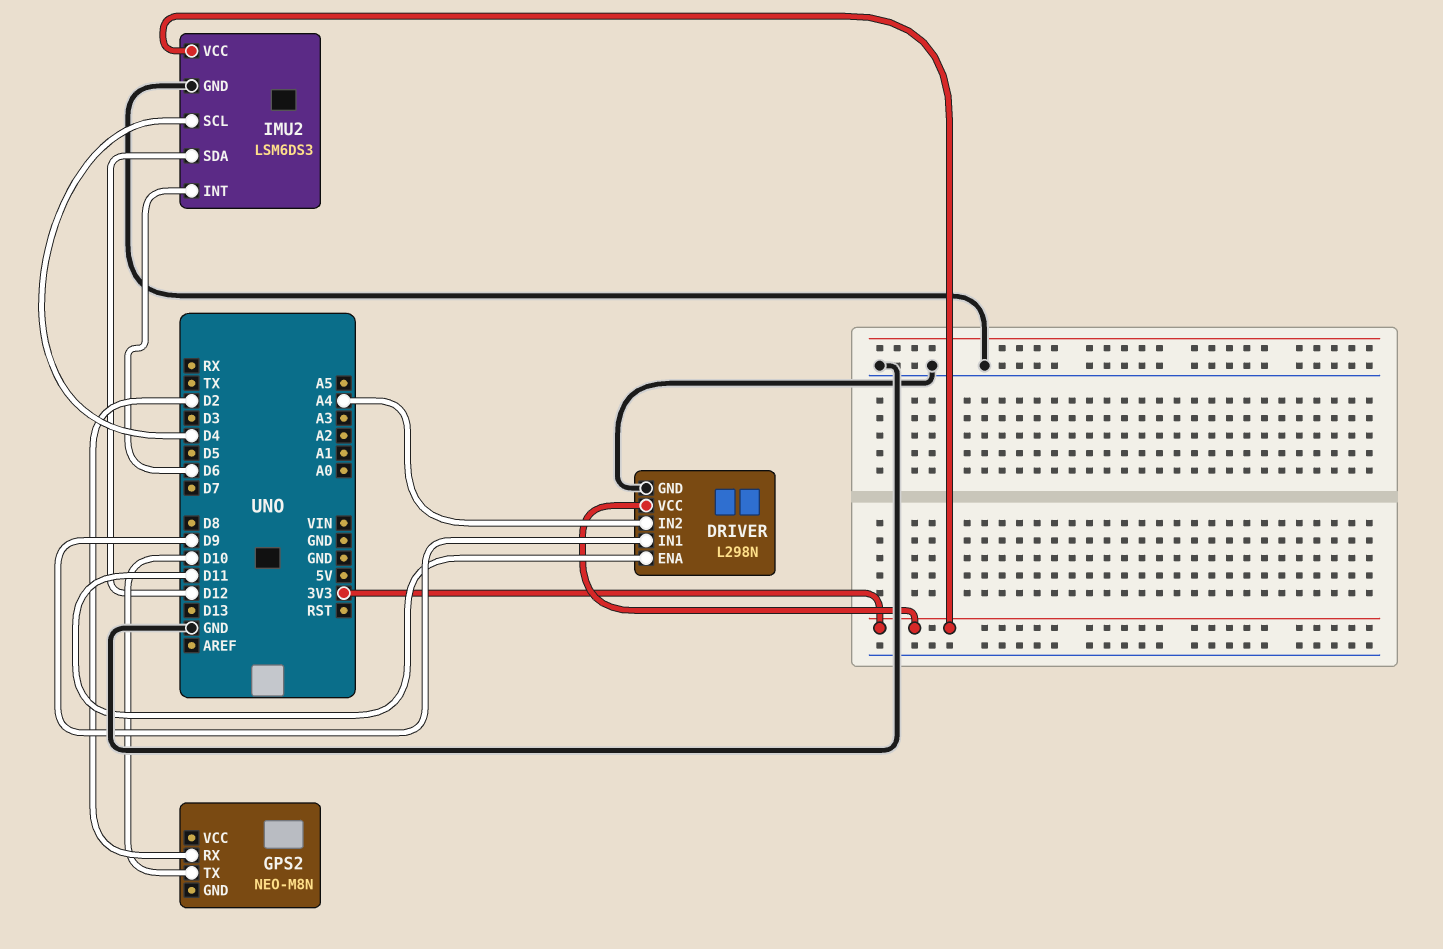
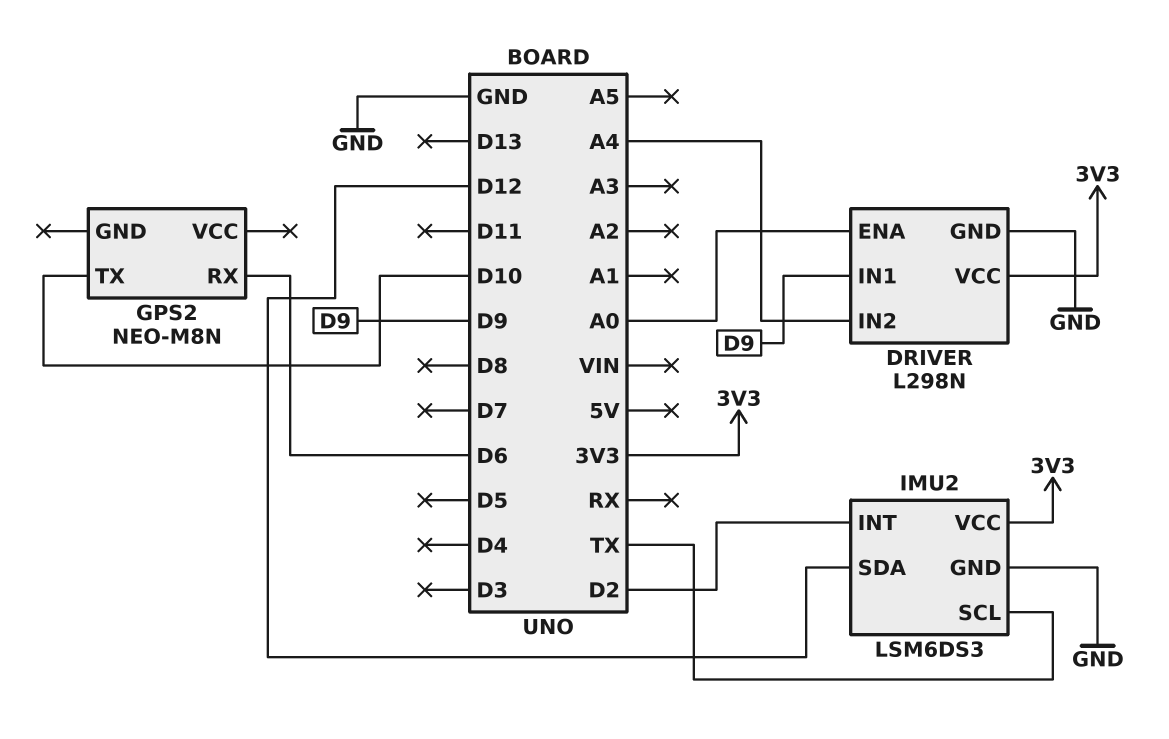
DRIVER pin ENA: D11 -> A0
GPS2 pin RX: D2 -> D6
IMU2 pin INT: D6 -> D2
IMU2 pin SCL: D4 -> TX

